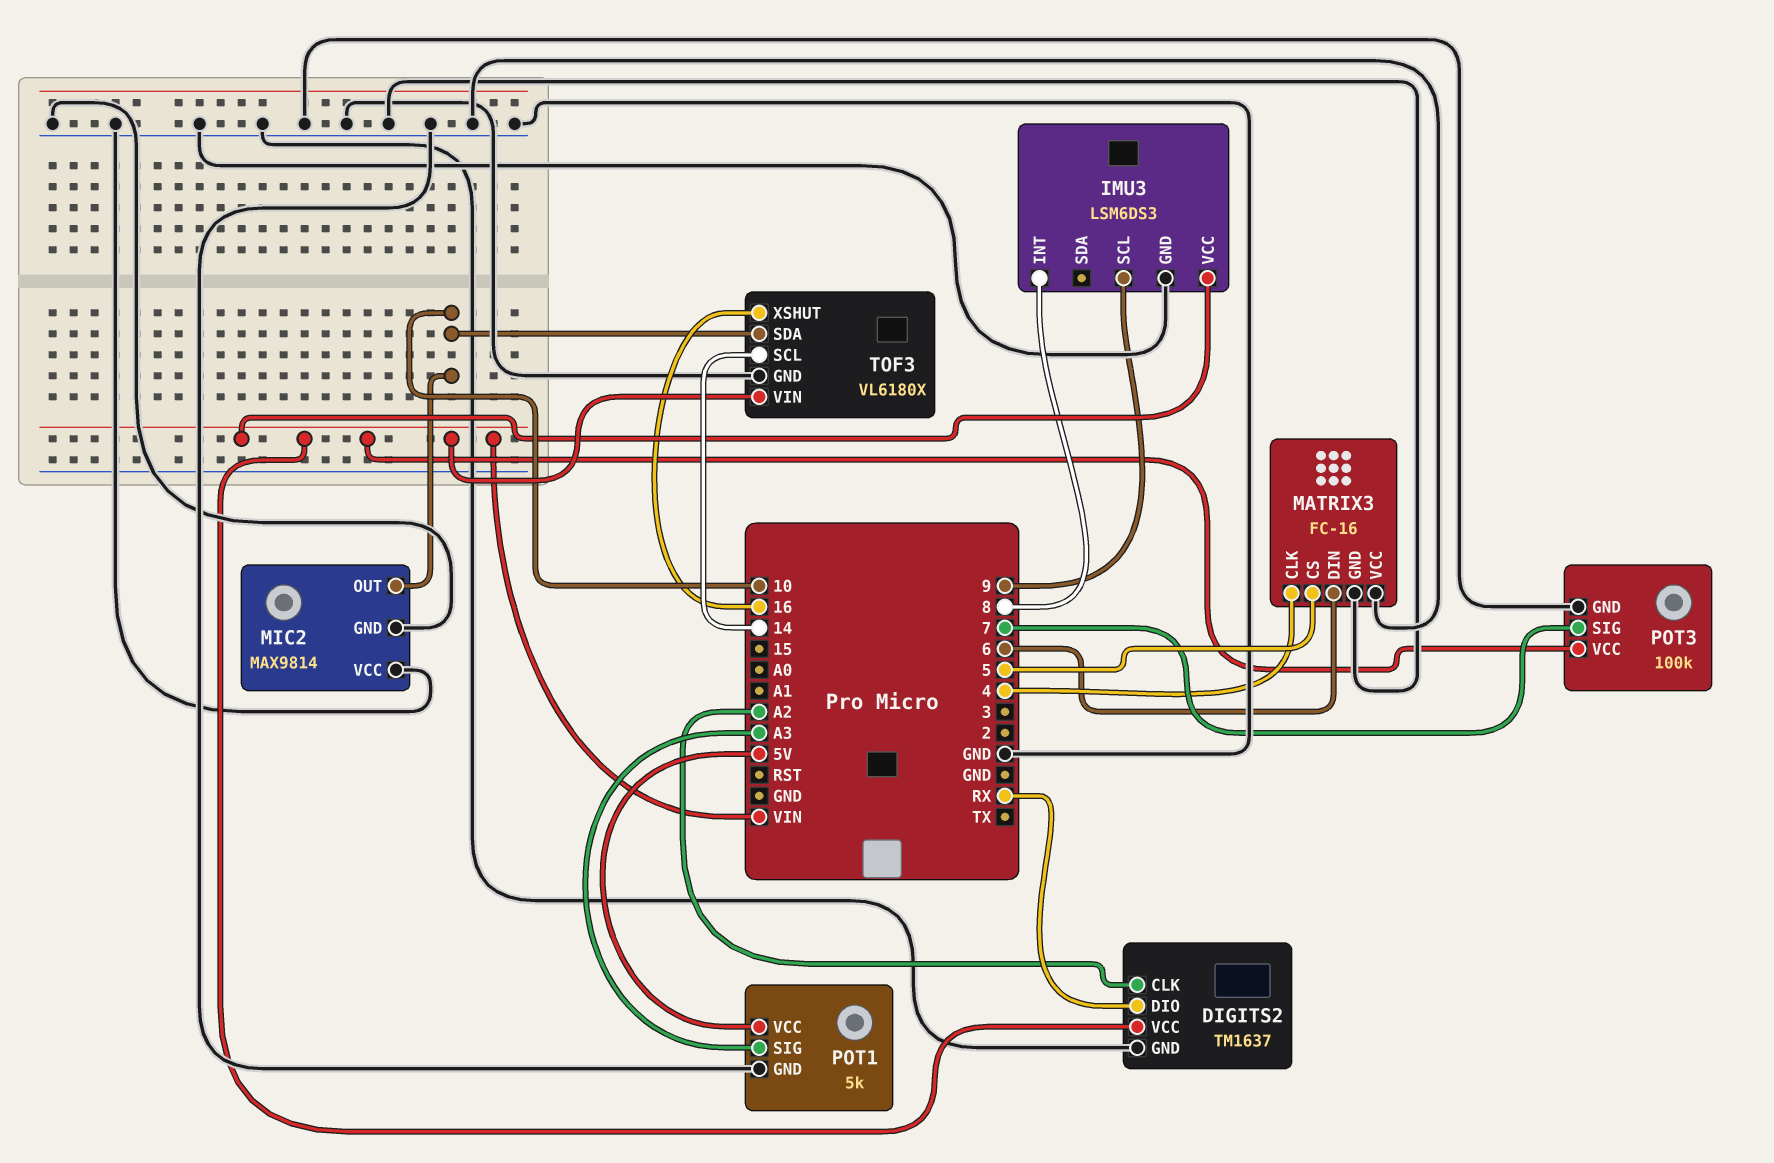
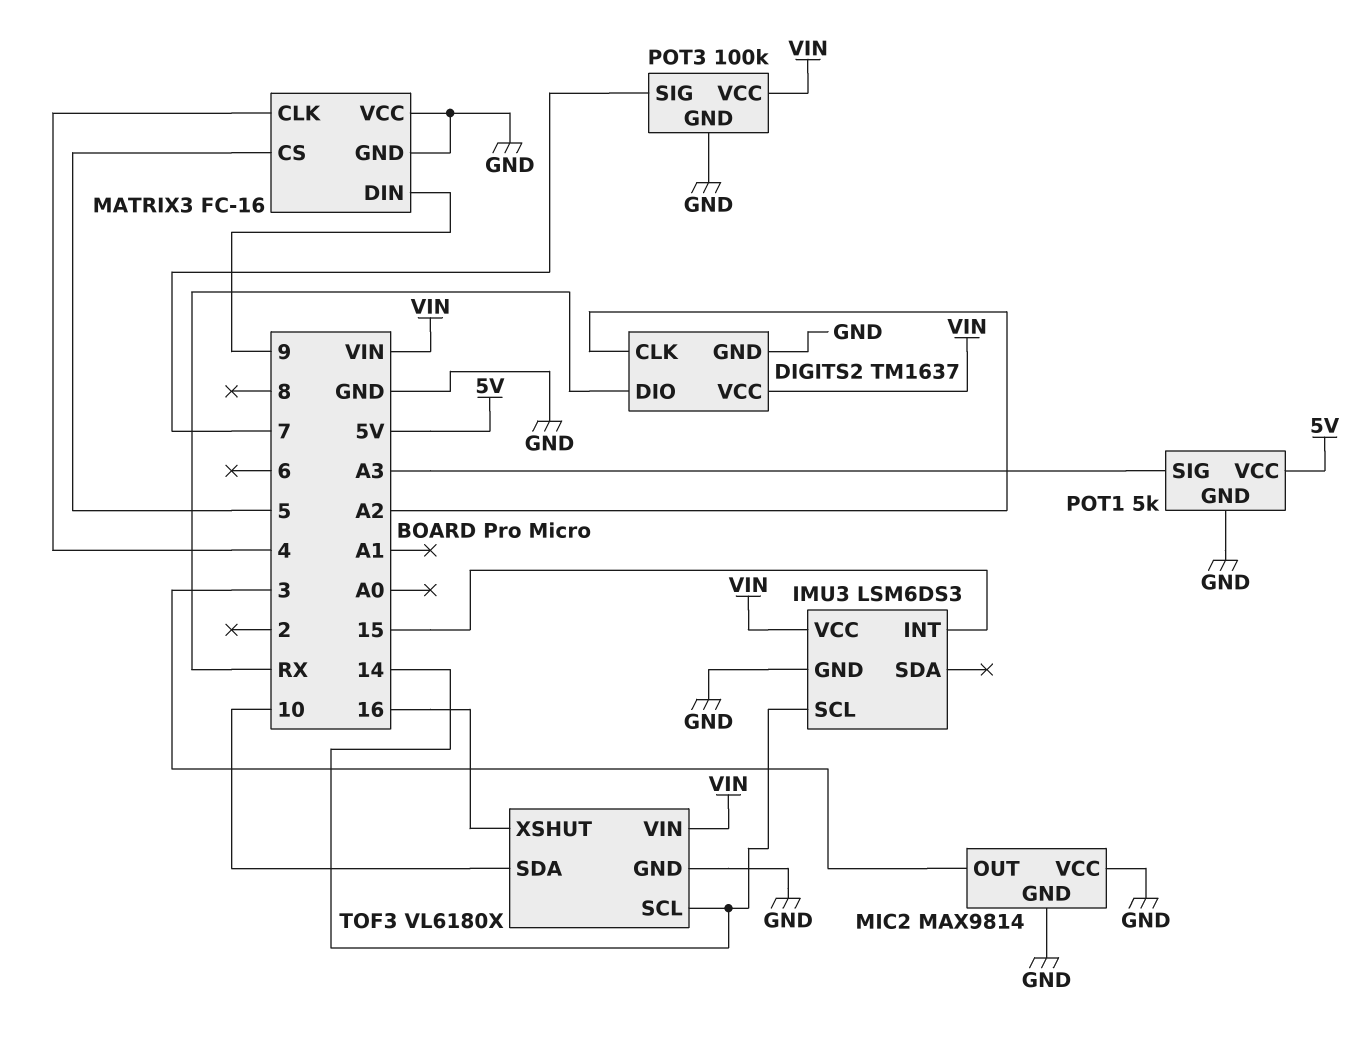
IMU3 pin INT: 8 -> 15
IMU3 pin SCL: 9 -> 14
MATRIX3 pin DIN: 6 -> 9
MIC2 pin OUT: 10 -> 3

